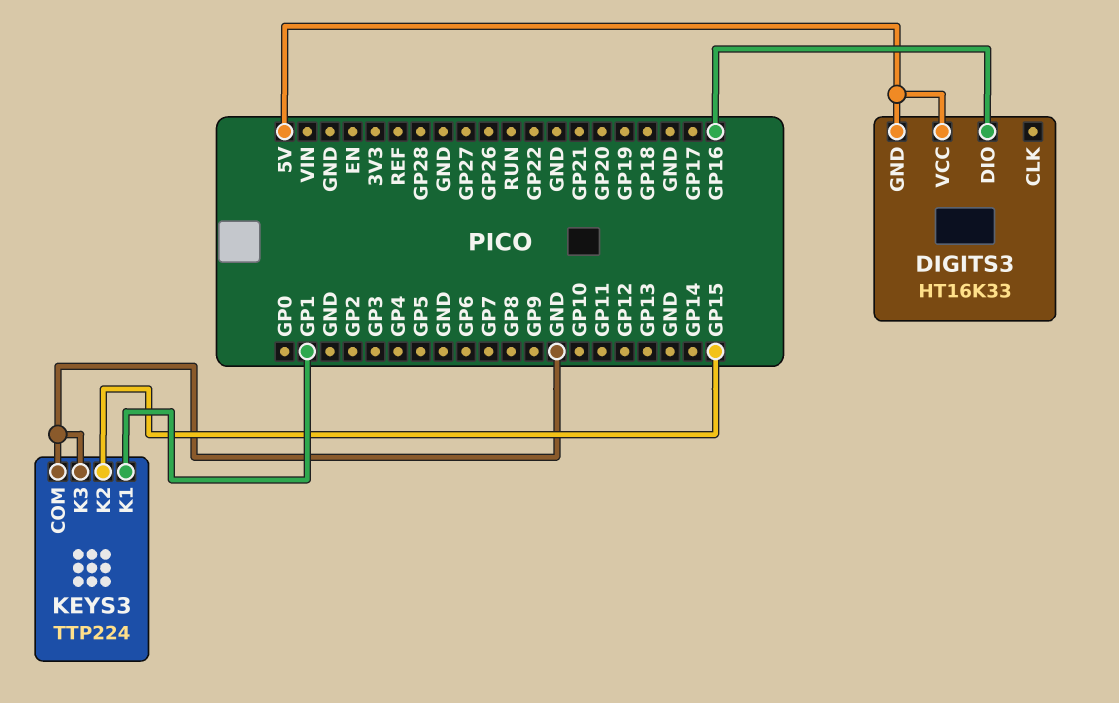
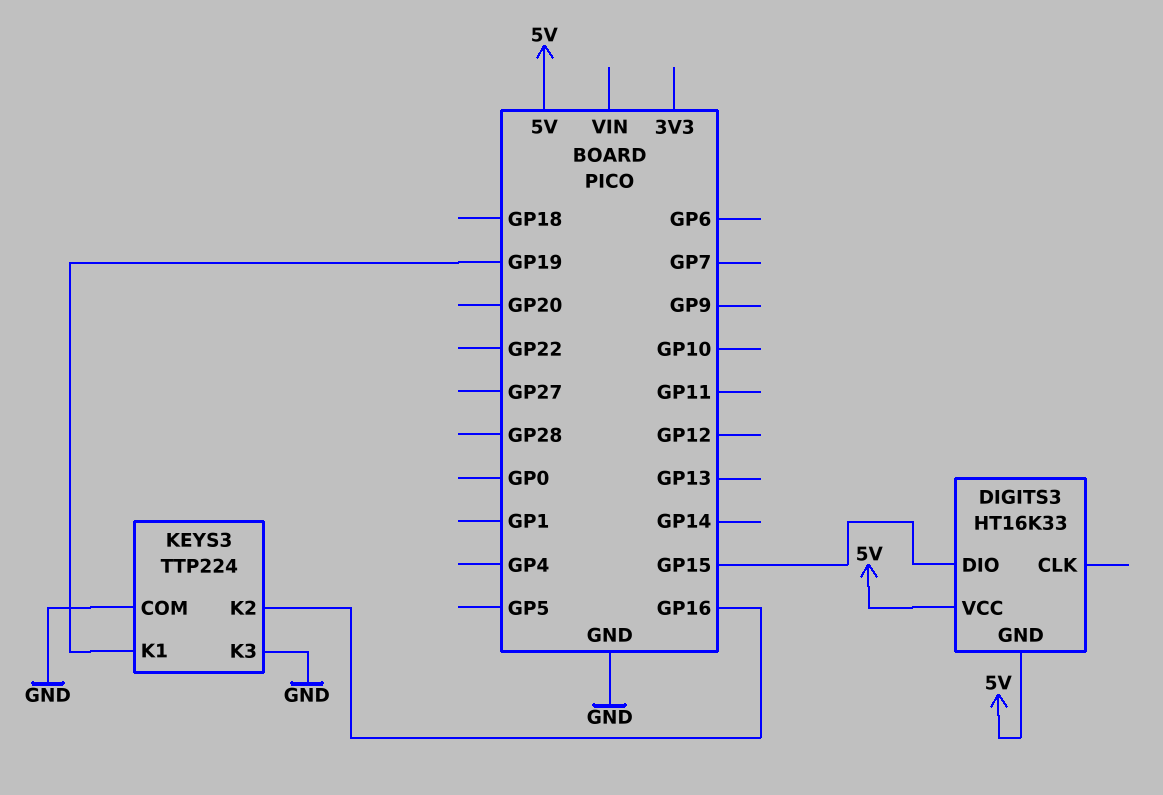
DIGITS3 pin DIO: GP16 -> GP15
KEYS3 pin K1: GP1 -> GP19
KEYS3 pin K2: GP15 -> GP16

